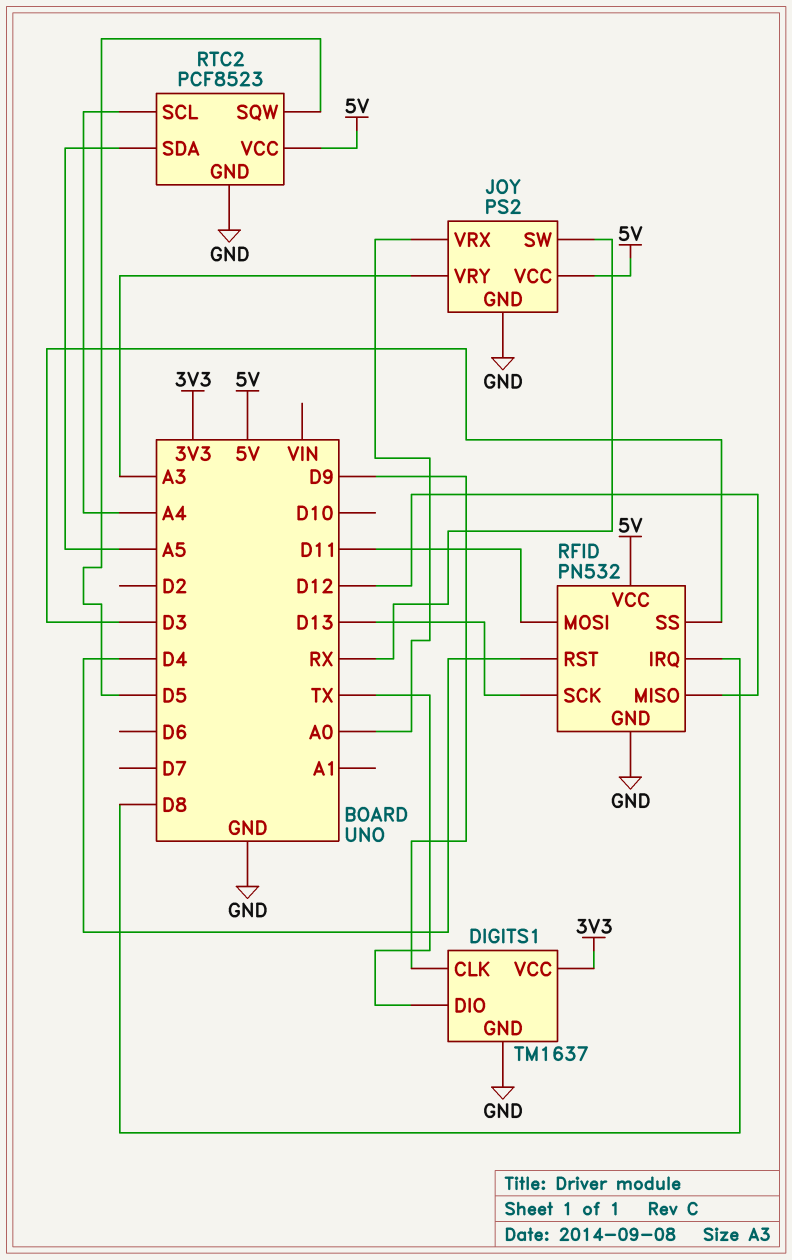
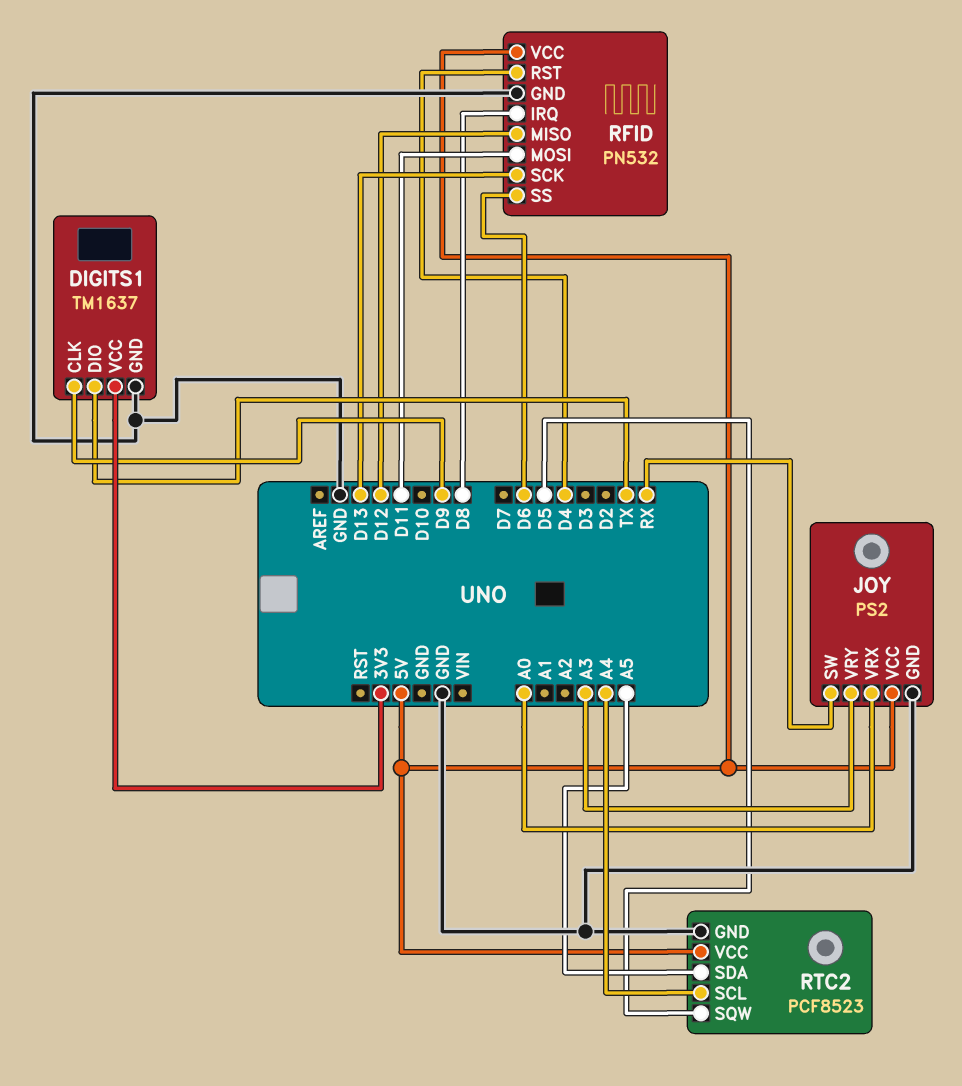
RFID pin SS: D3 -> D6

